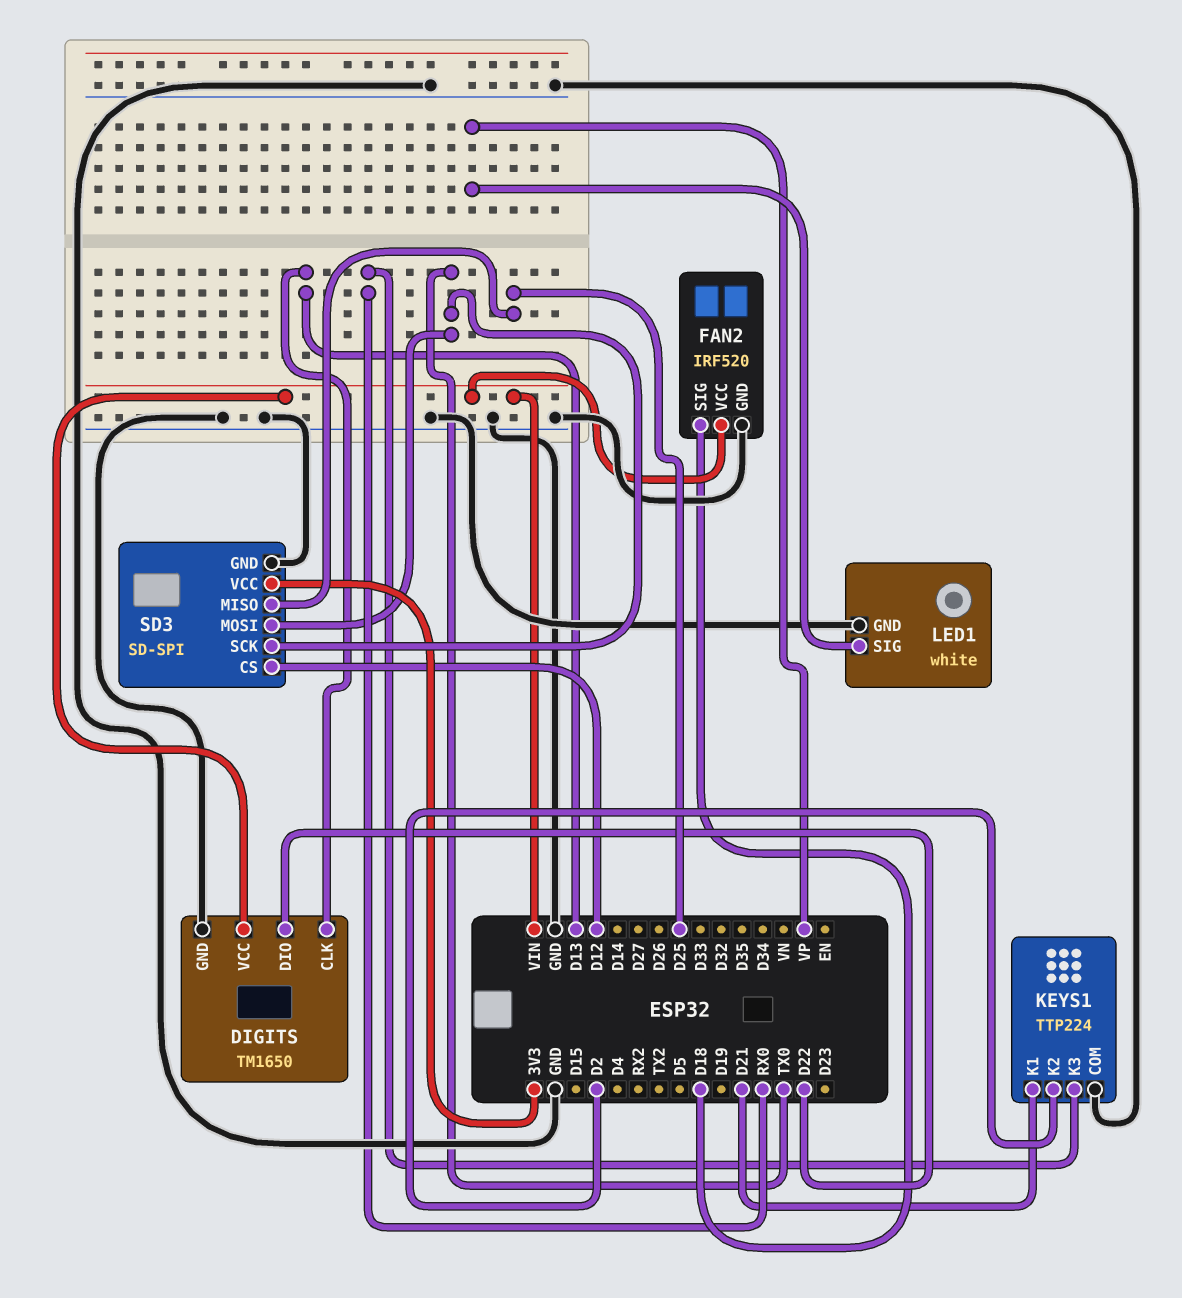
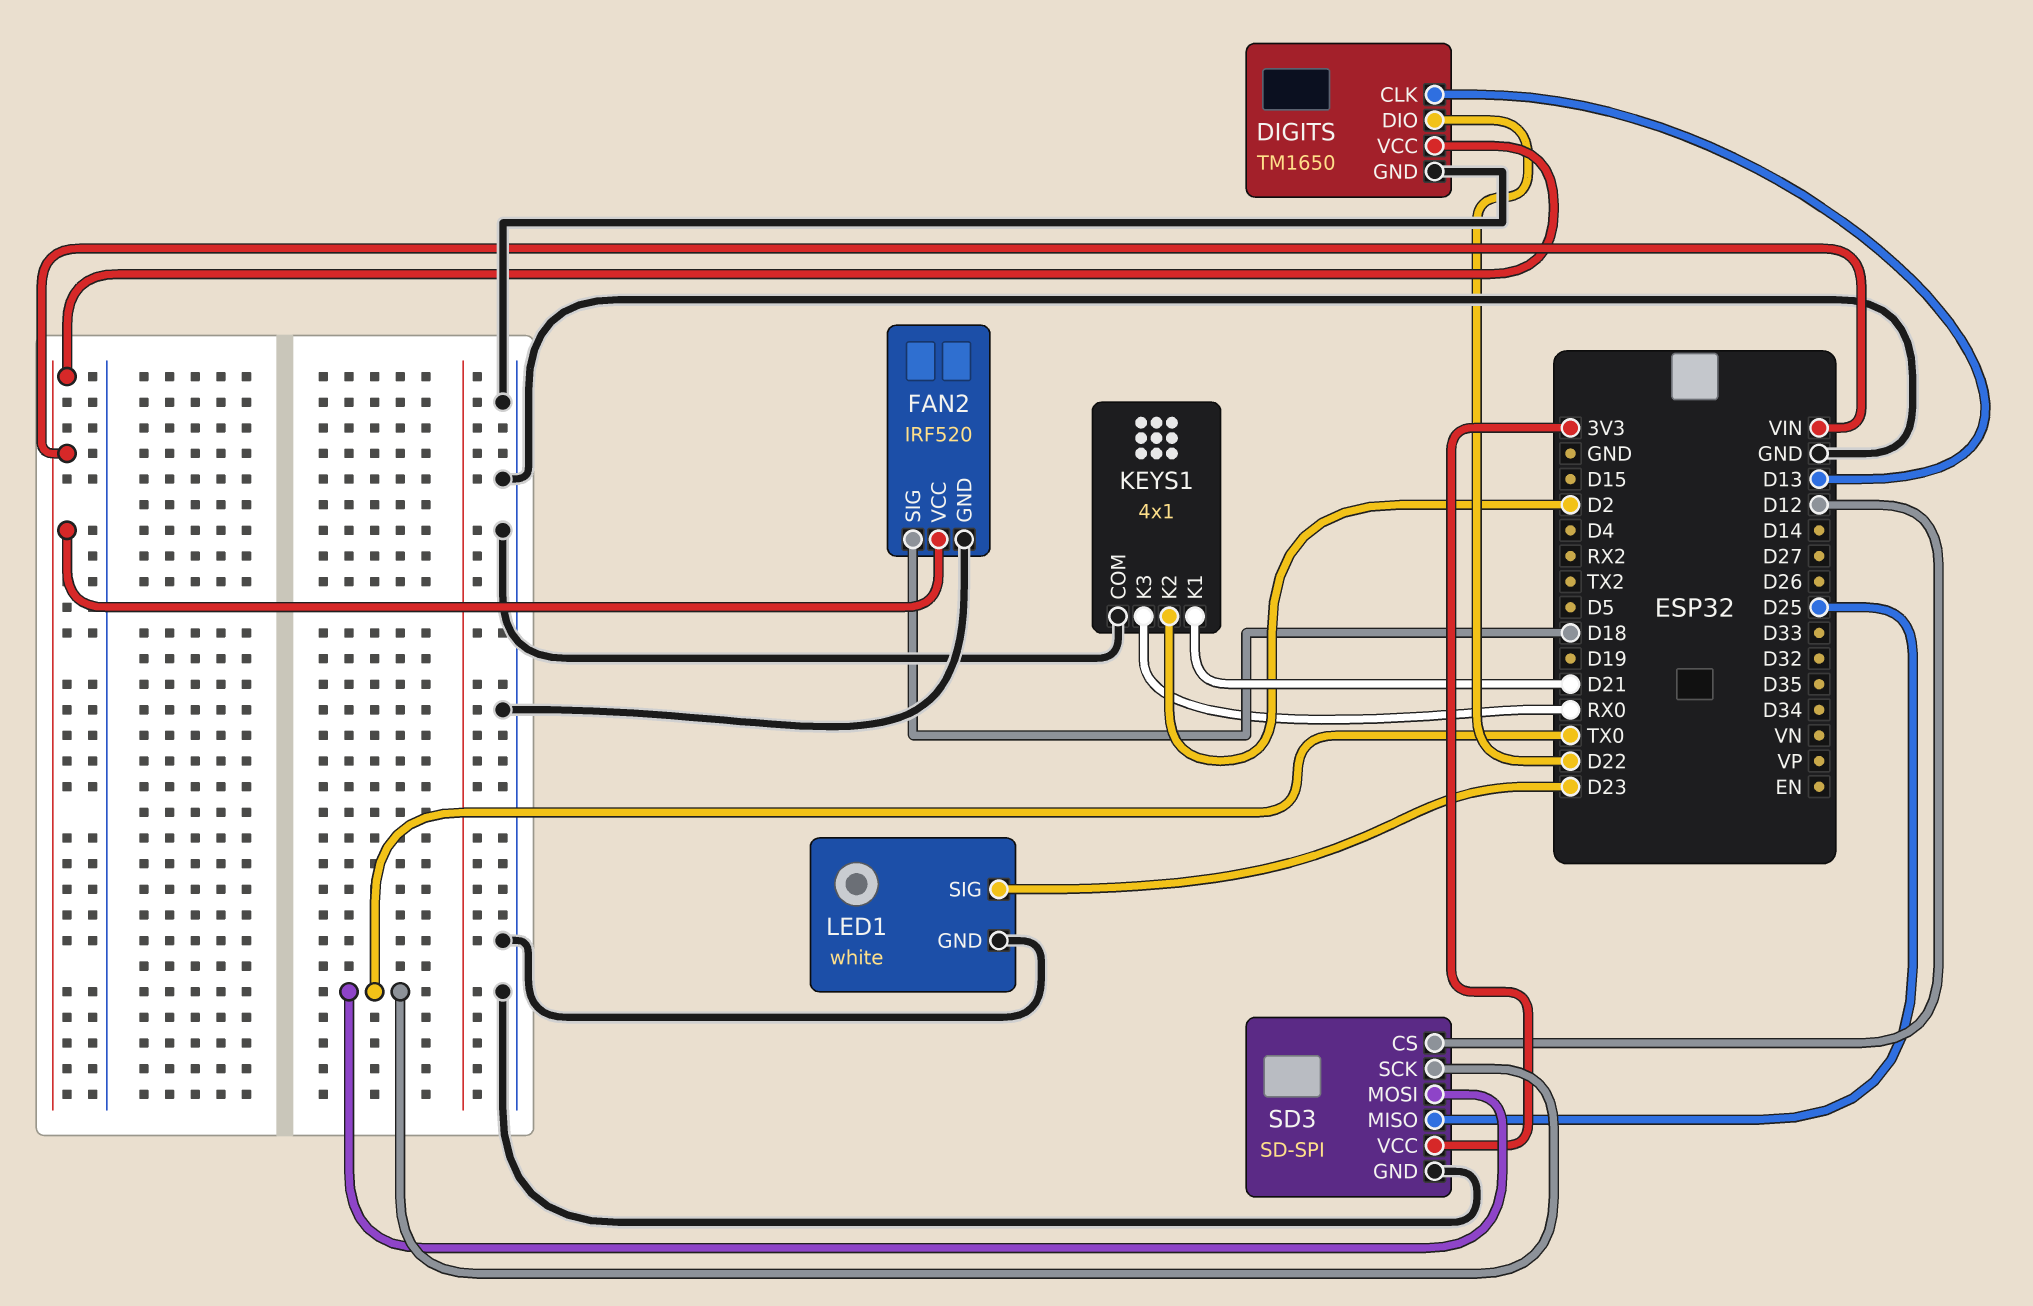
KEYS1: TTP224 -> 4x1
LED1 pin SIG: VP -> D23

